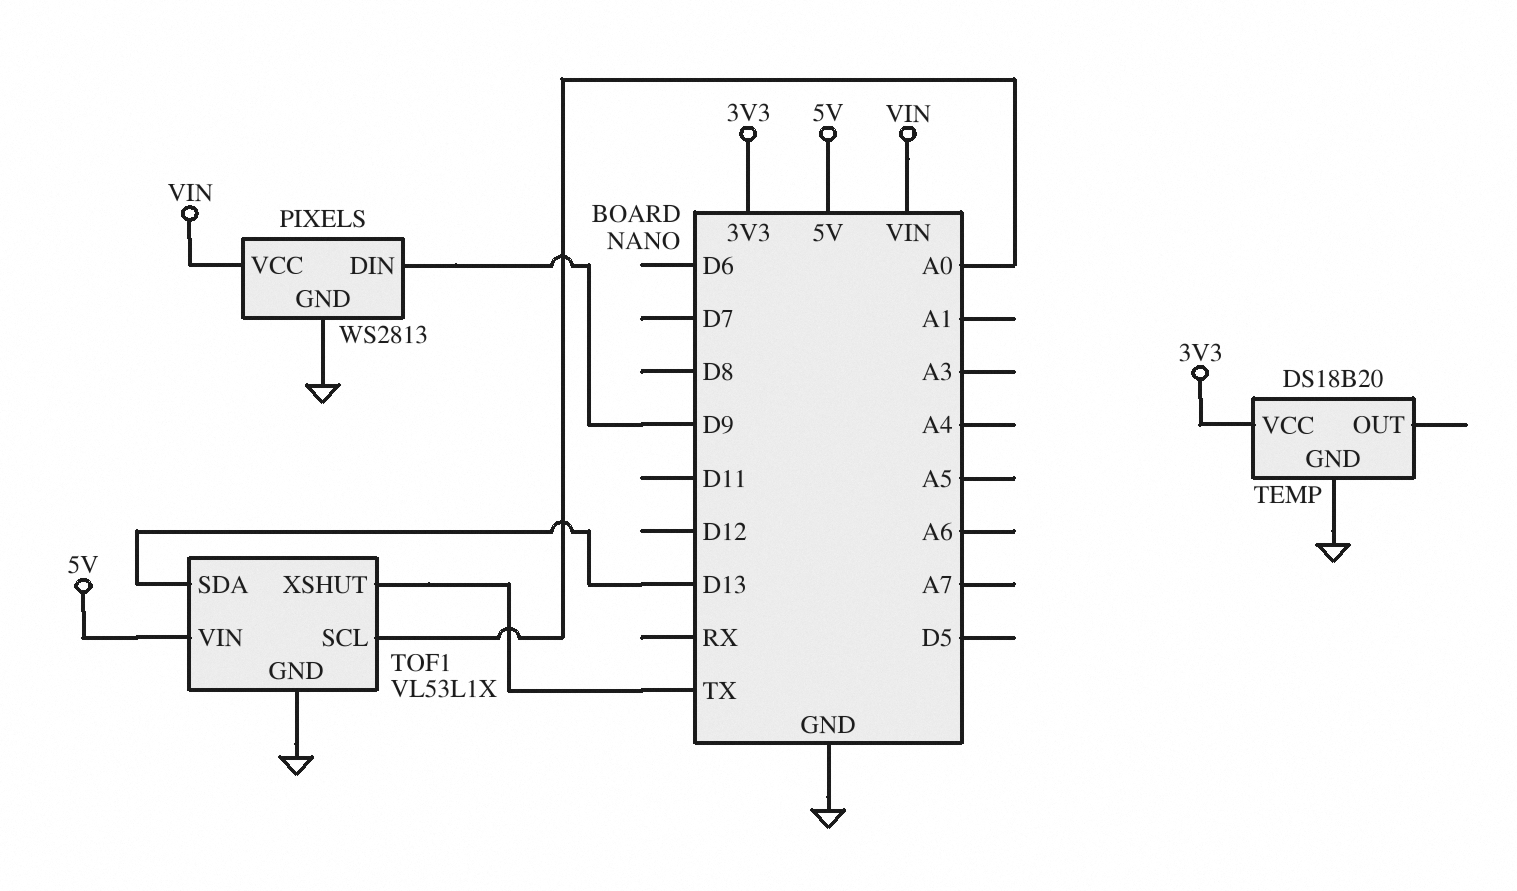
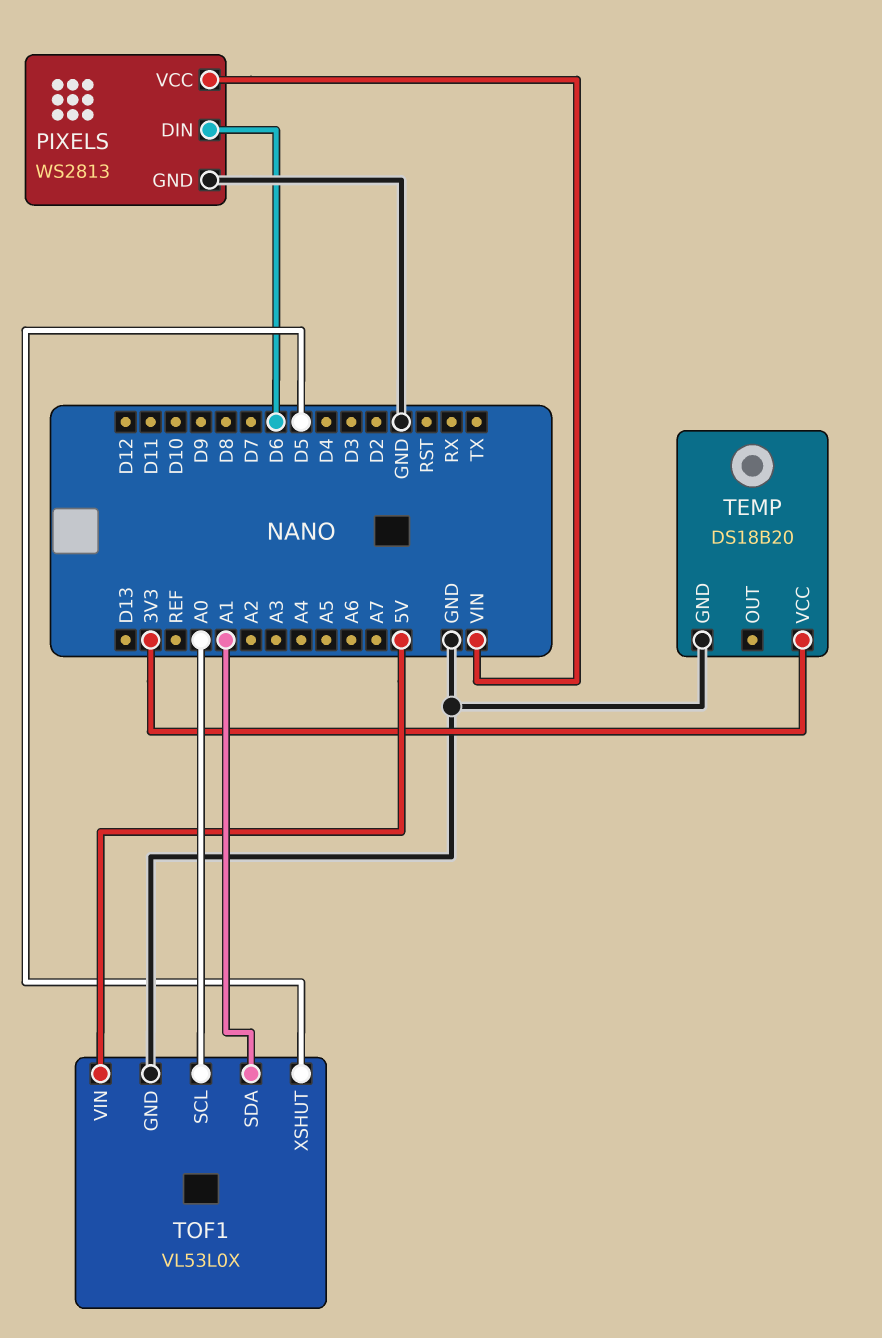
PIXELS pin DIN: D9 -> D6
TOF1: VL53L1X -> VL53L0X
TOF1 pin SDA: D13 -> A1
TOF1 pin XSHUT: TX -> D5

